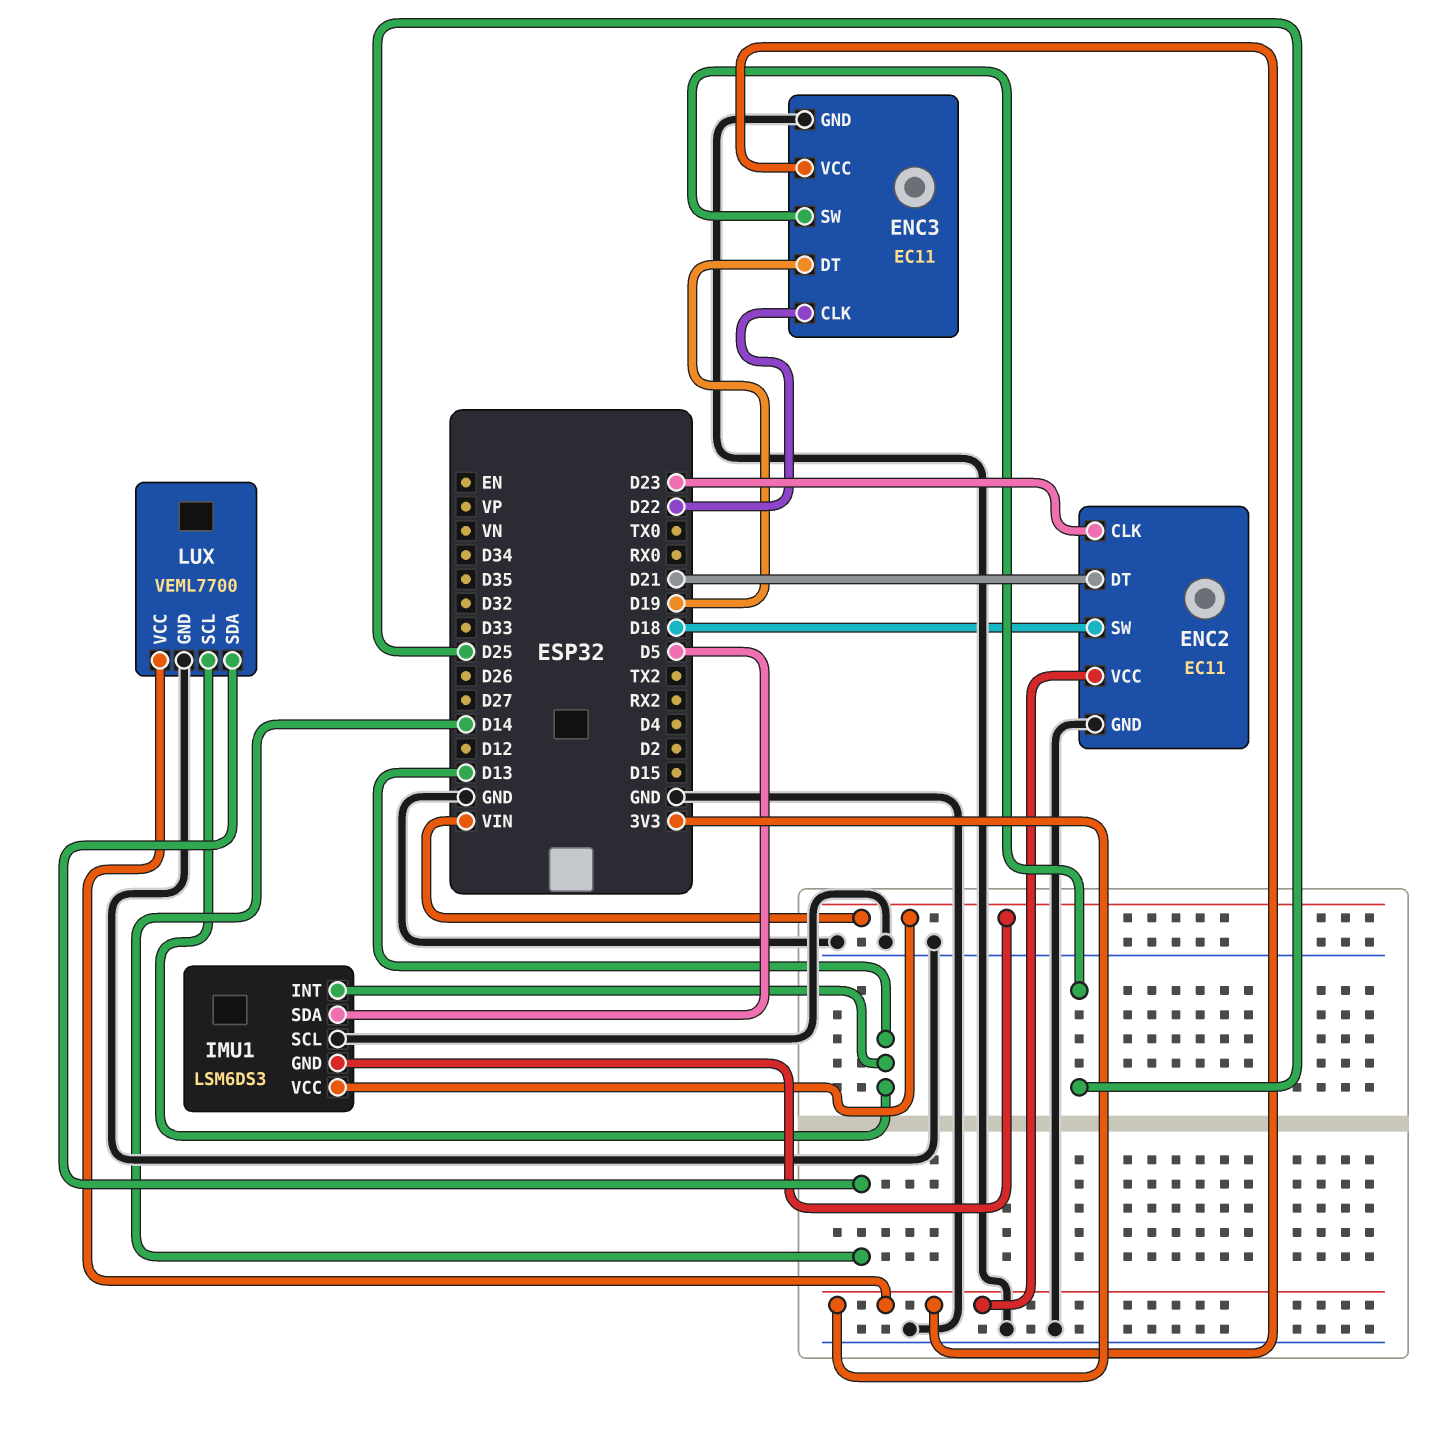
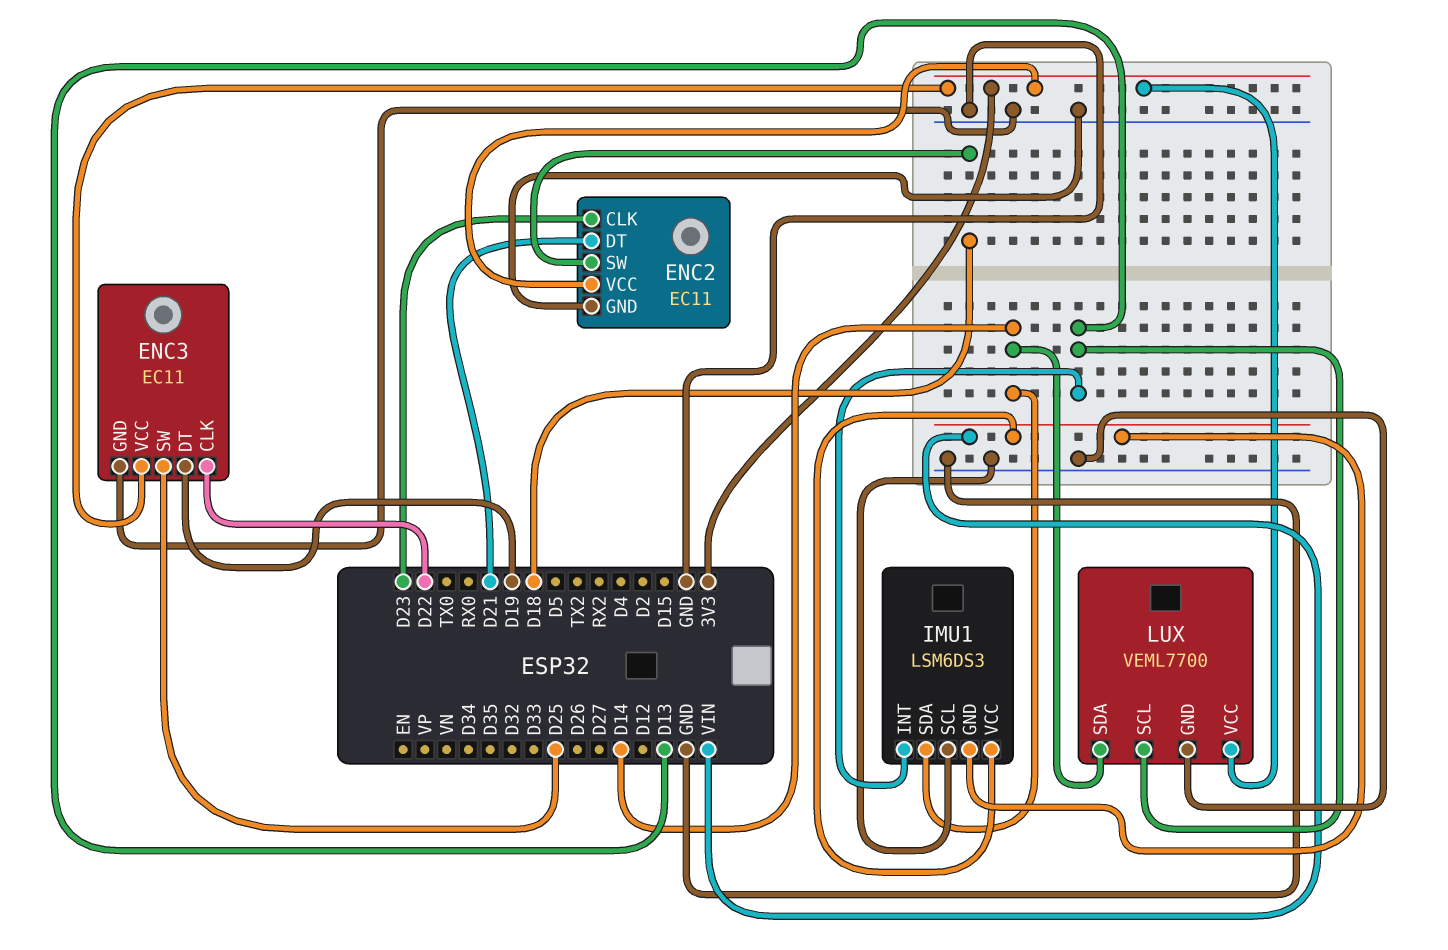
IMU1 pin SDA: D5 -> D14

